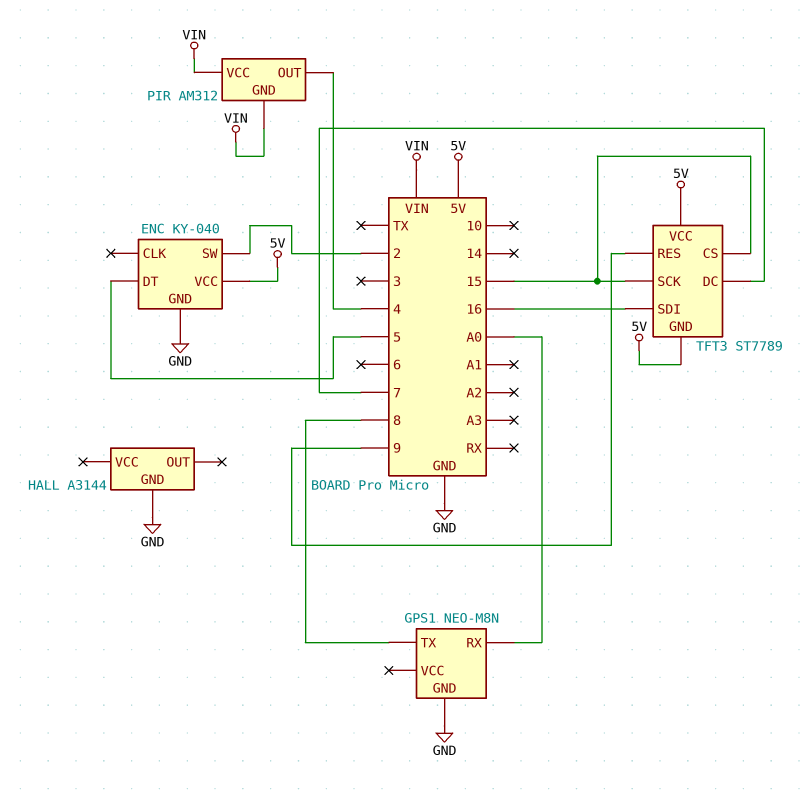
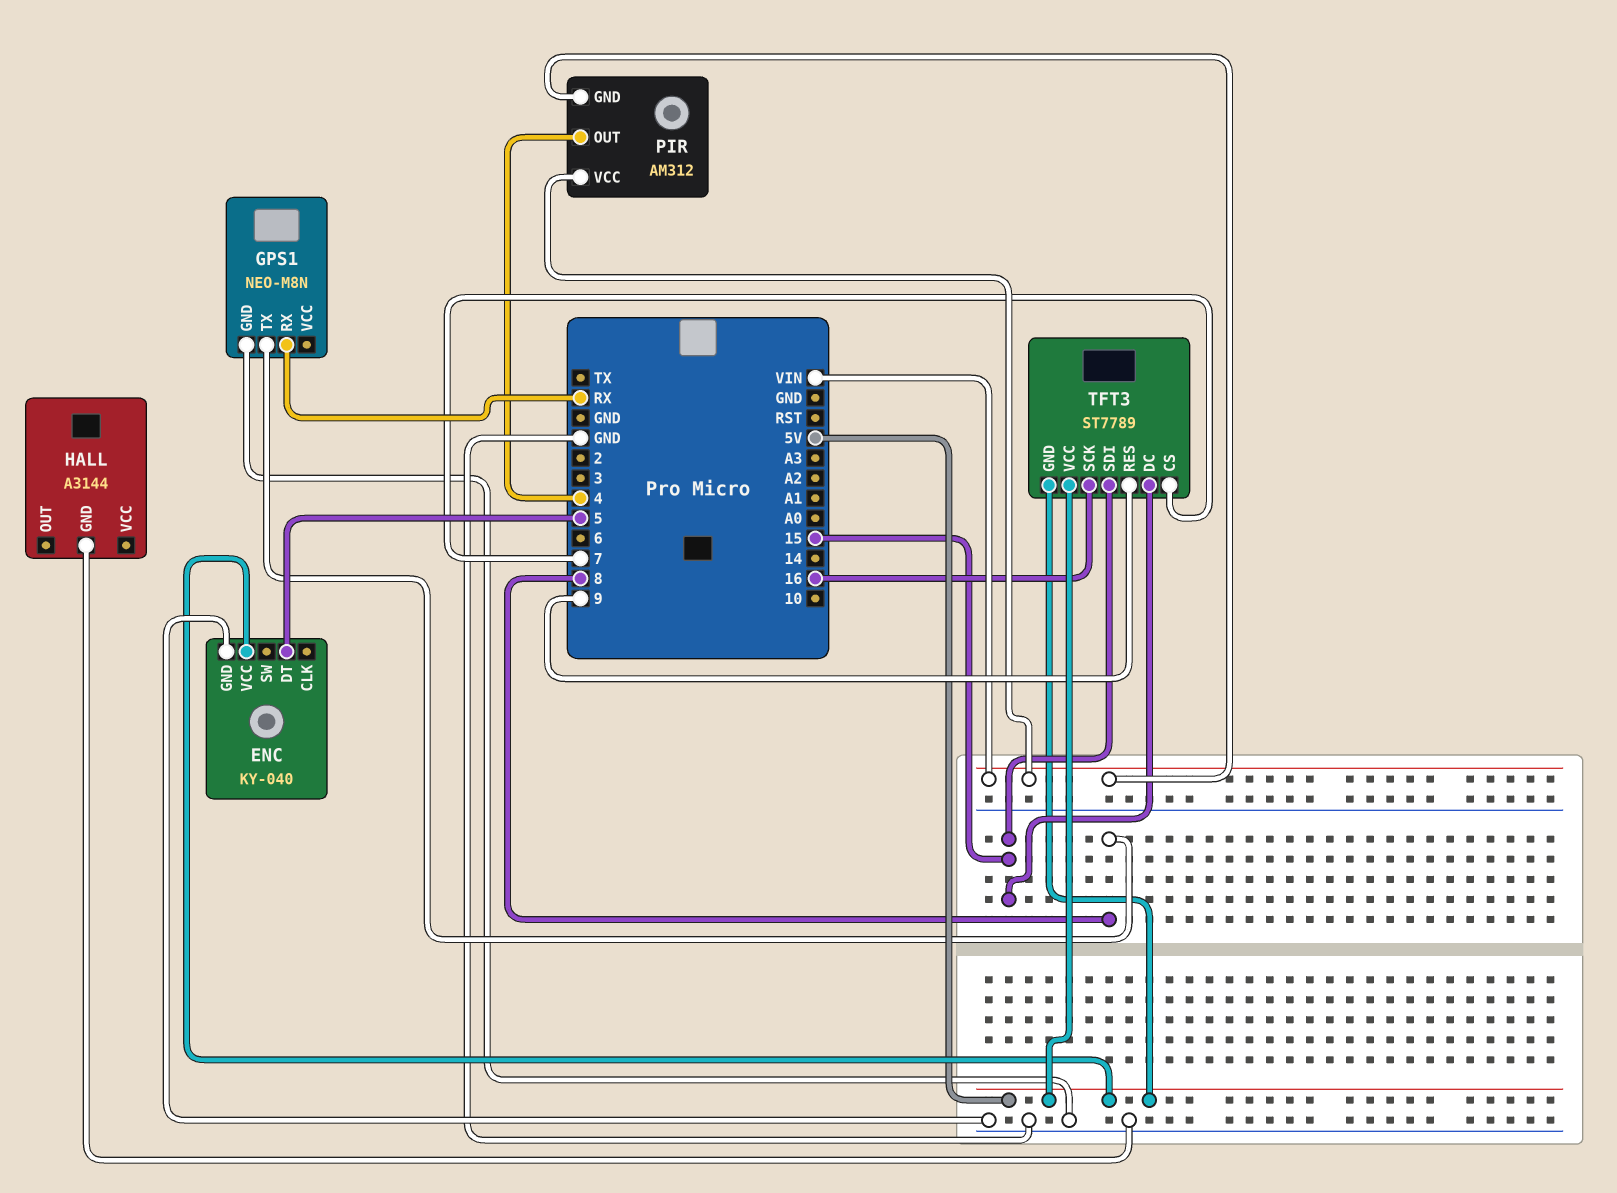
ENC pin SW: 2 -> none
GPS1 pin RX: A0 -> RX
TFT3 pin CS: 15 -> 7
TFT3 pin DC: 7 -> 15
TFT3 pin SCK: 15 -> 16
TFT3 pin SDI: 16 -> 15

